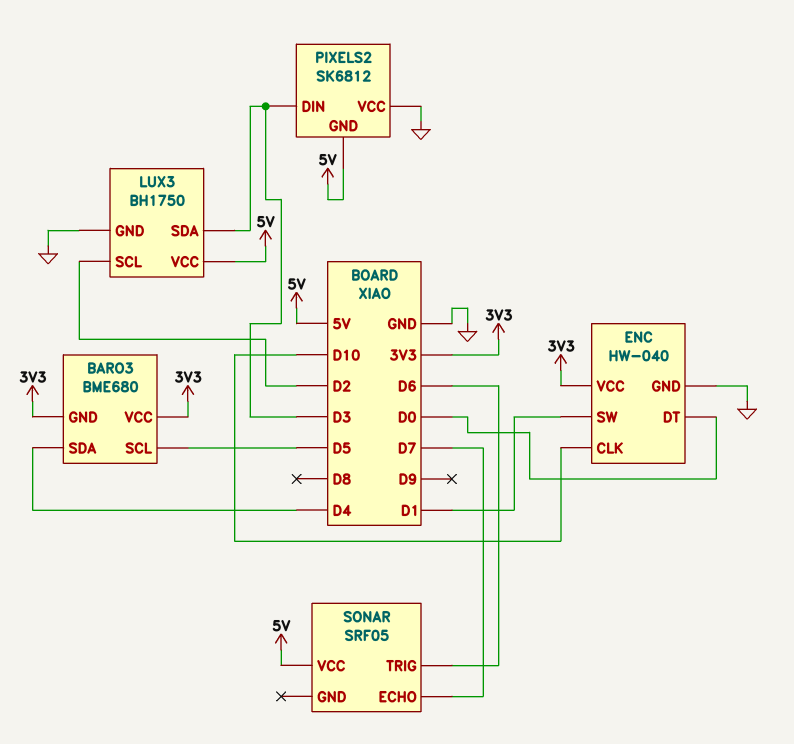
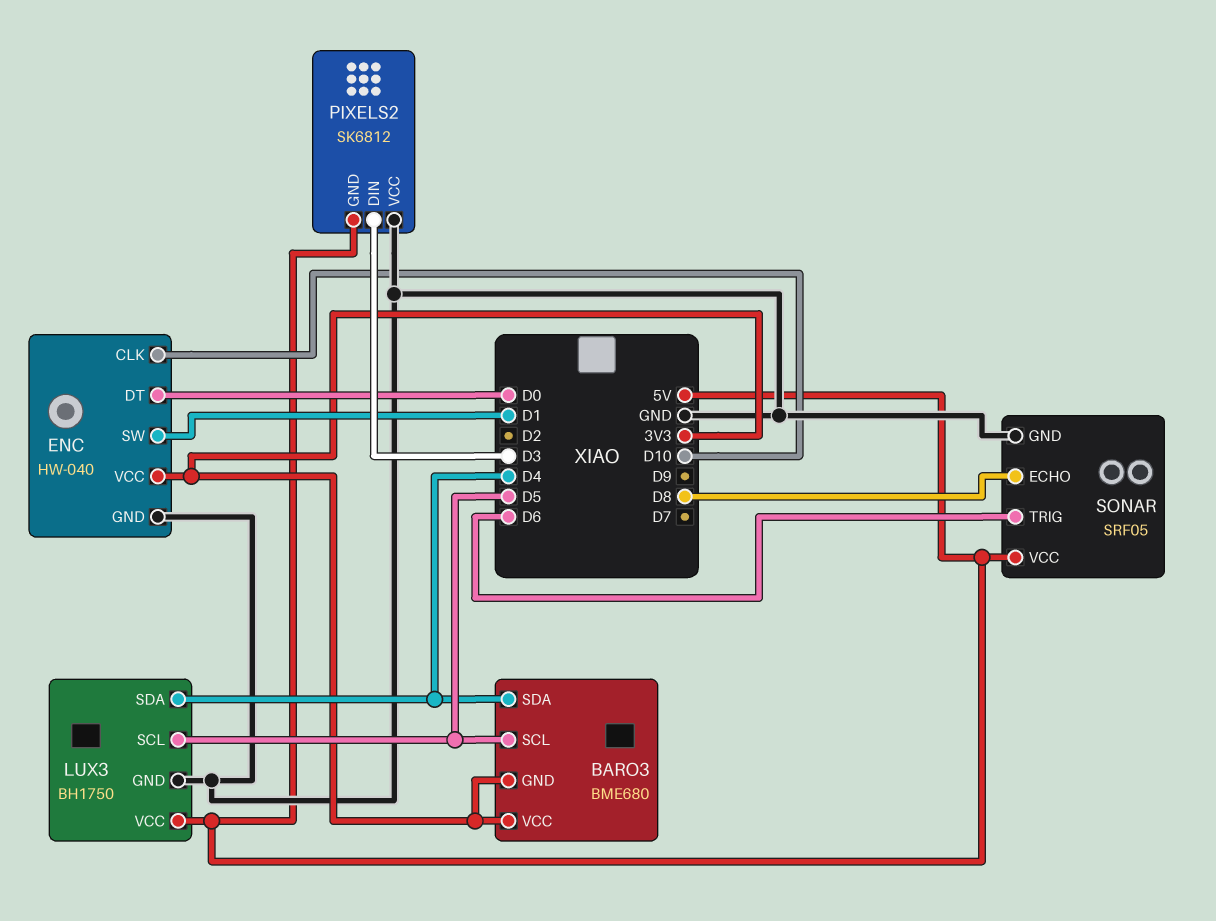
LUX3 pin SCL: D2 -> D5
LUX3 pin SDA: D3 -> D4
SONAR pin ECHO: D7 -> D8
SONAR pin GND: none -> GND

